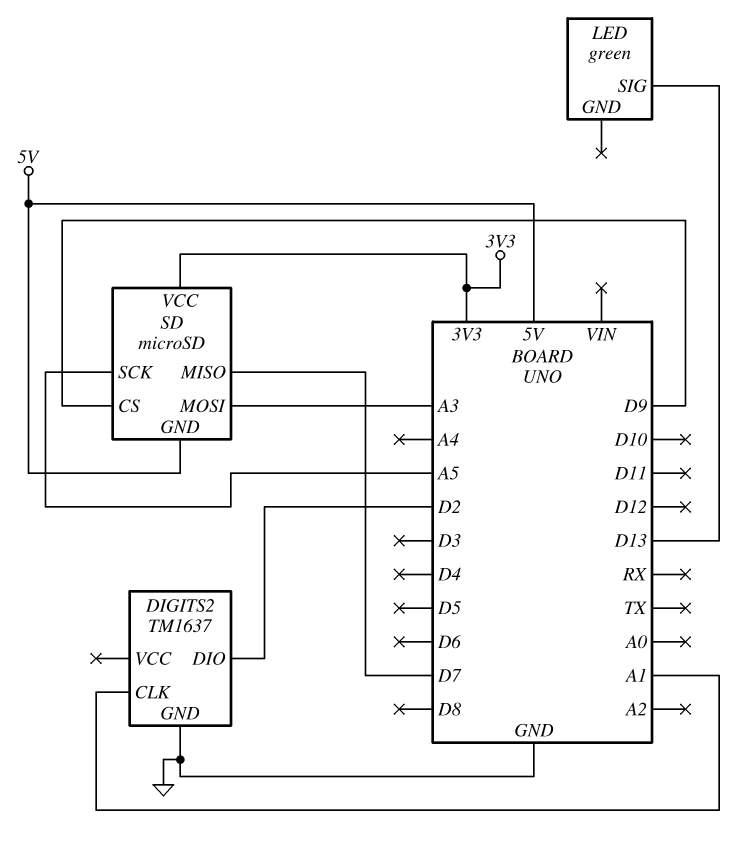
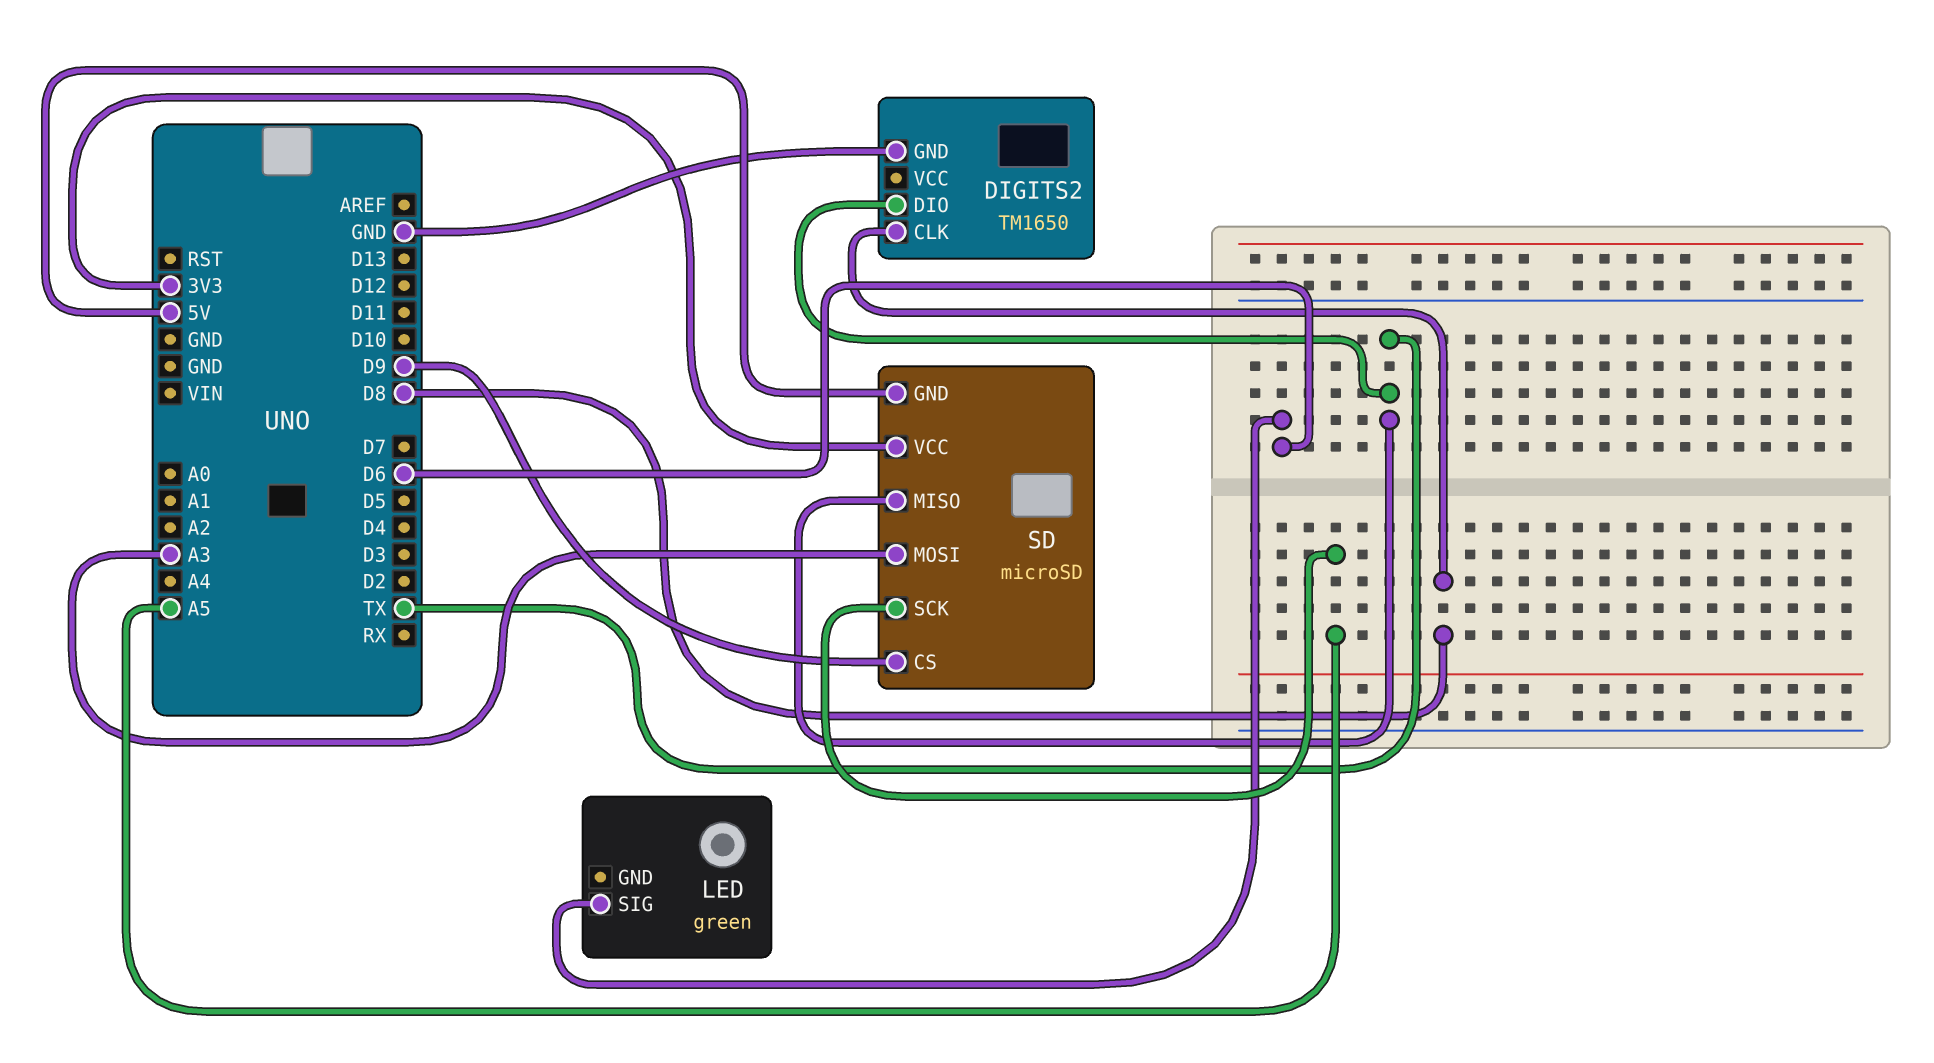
DIGITS2: TM1637 -> TM1650
DIGITS2 pin CLK: A1 -> D8
DIGITS2 pin DIO: D2 -> TX
LED pin SIG: D13 -> D6
SD pin MISO: D7 -> TX

